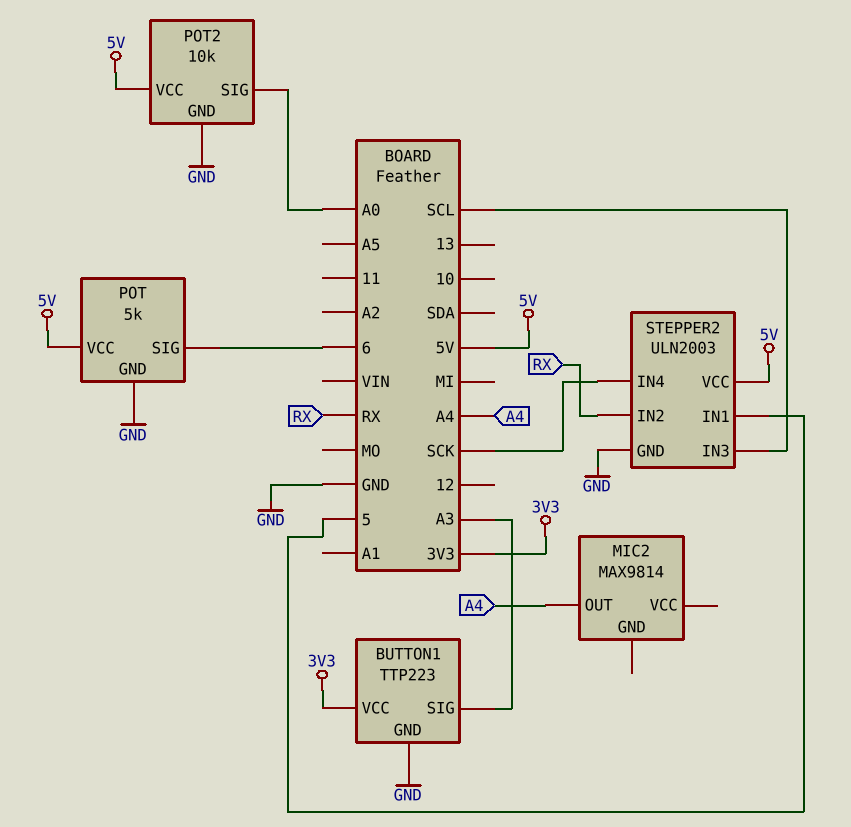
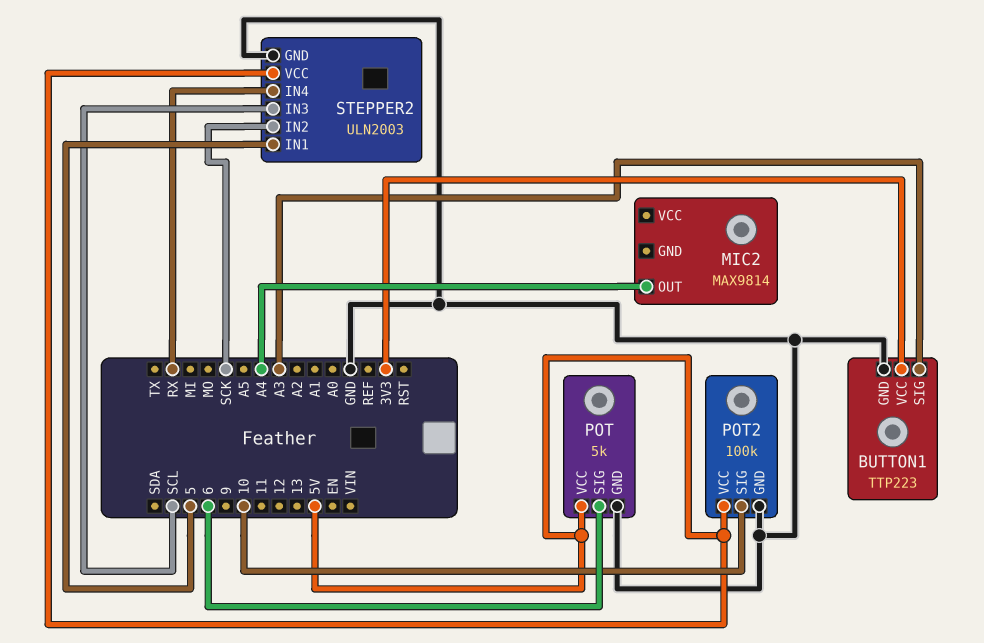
POT2: 10k -> 100k
POT2 pin SIG: A0 -> 10
STEPPER2 pin IN2: RX -> SCK
STEPPER2 pin IN4: SCK -> RX

